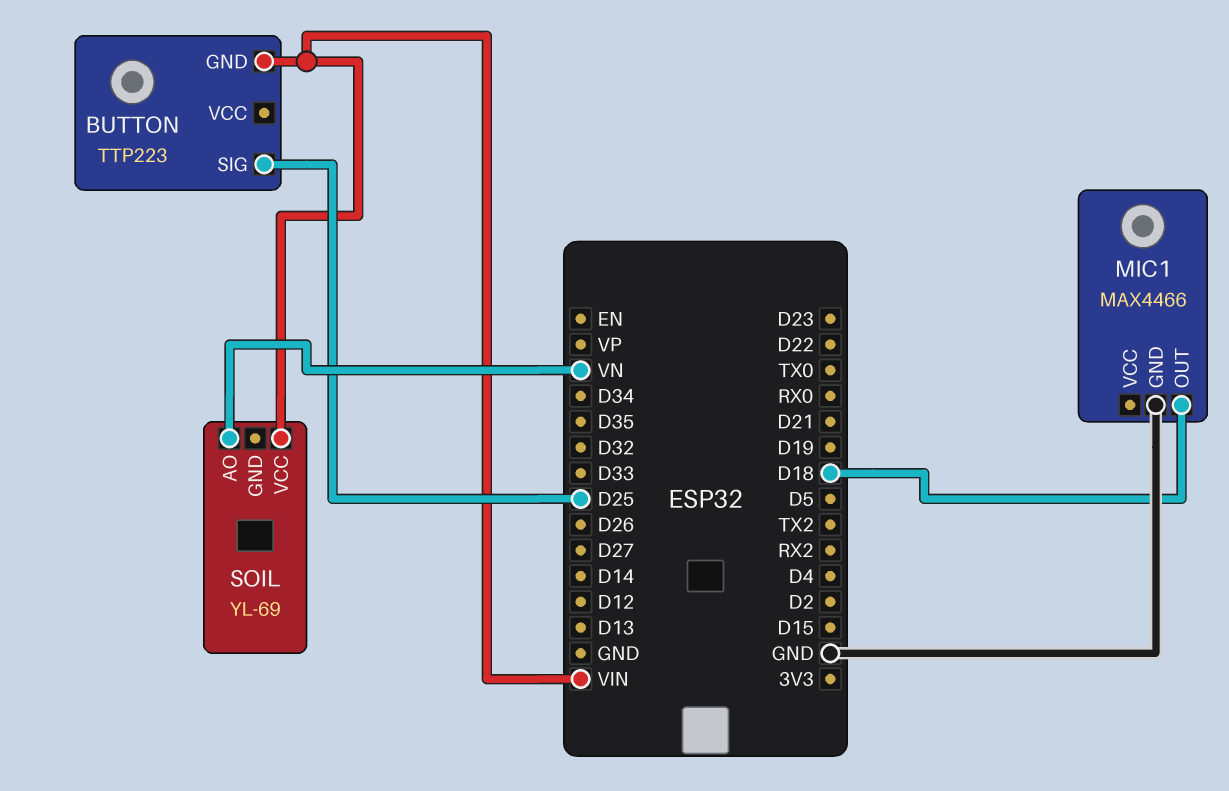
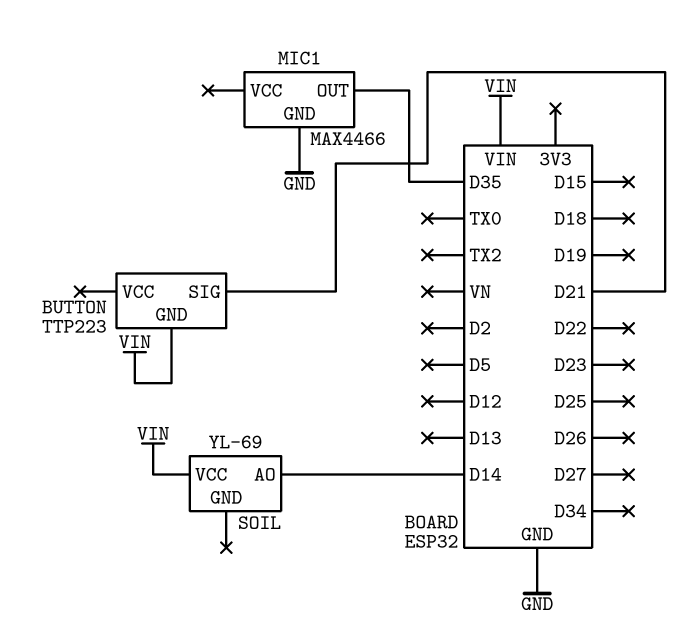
BUTTON pin SIG: D25 -> D21
MIC1 pin OUT: D18 -> D35
SOIL pin AO: VN -> D14

